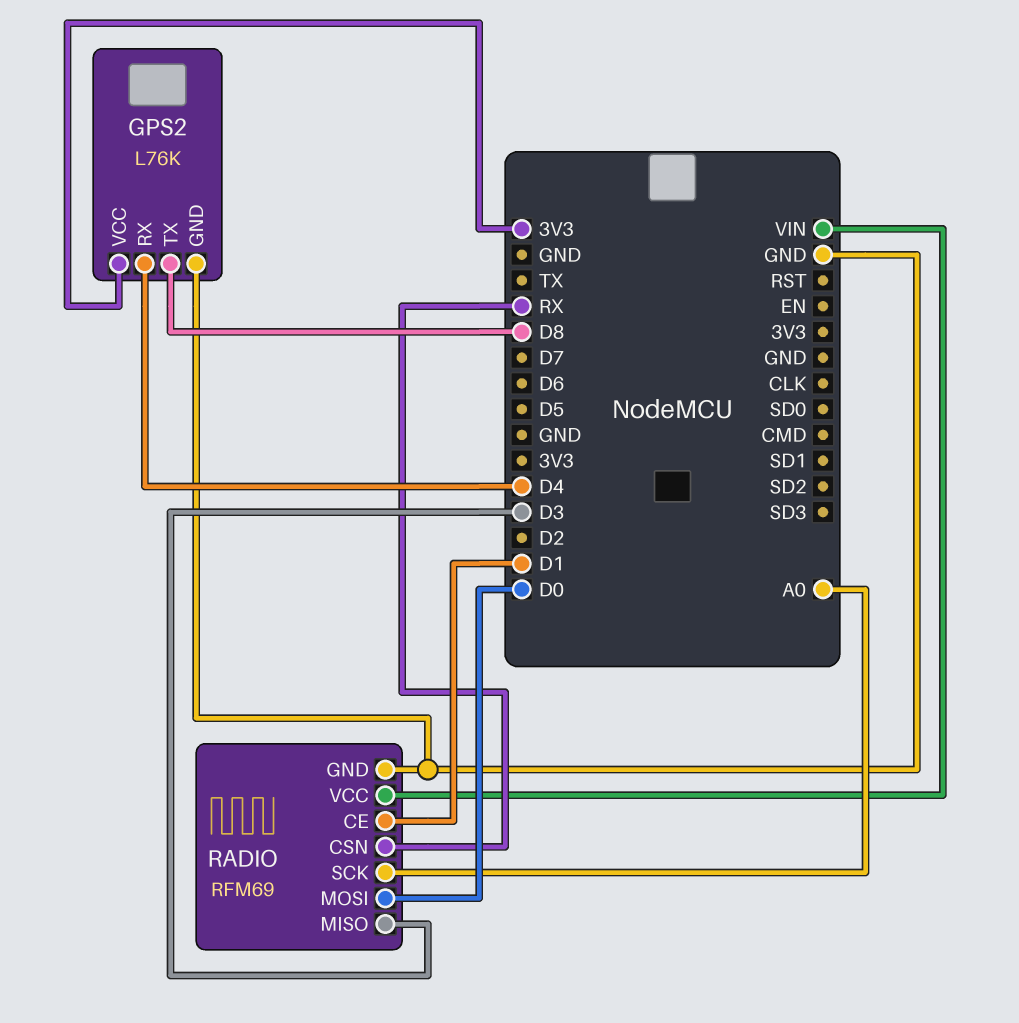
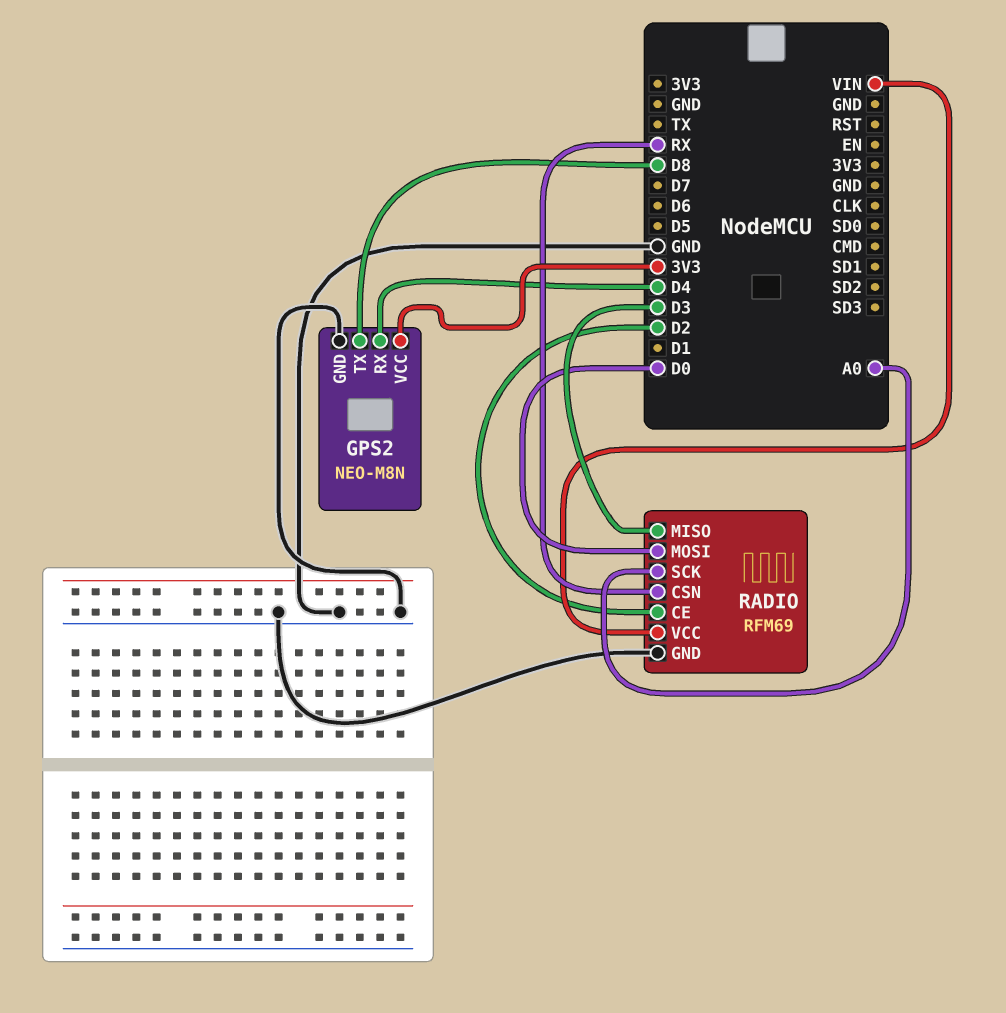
GPS2: L76K -> NEO-M8N
RADIO pin CE: D1 -> D2

